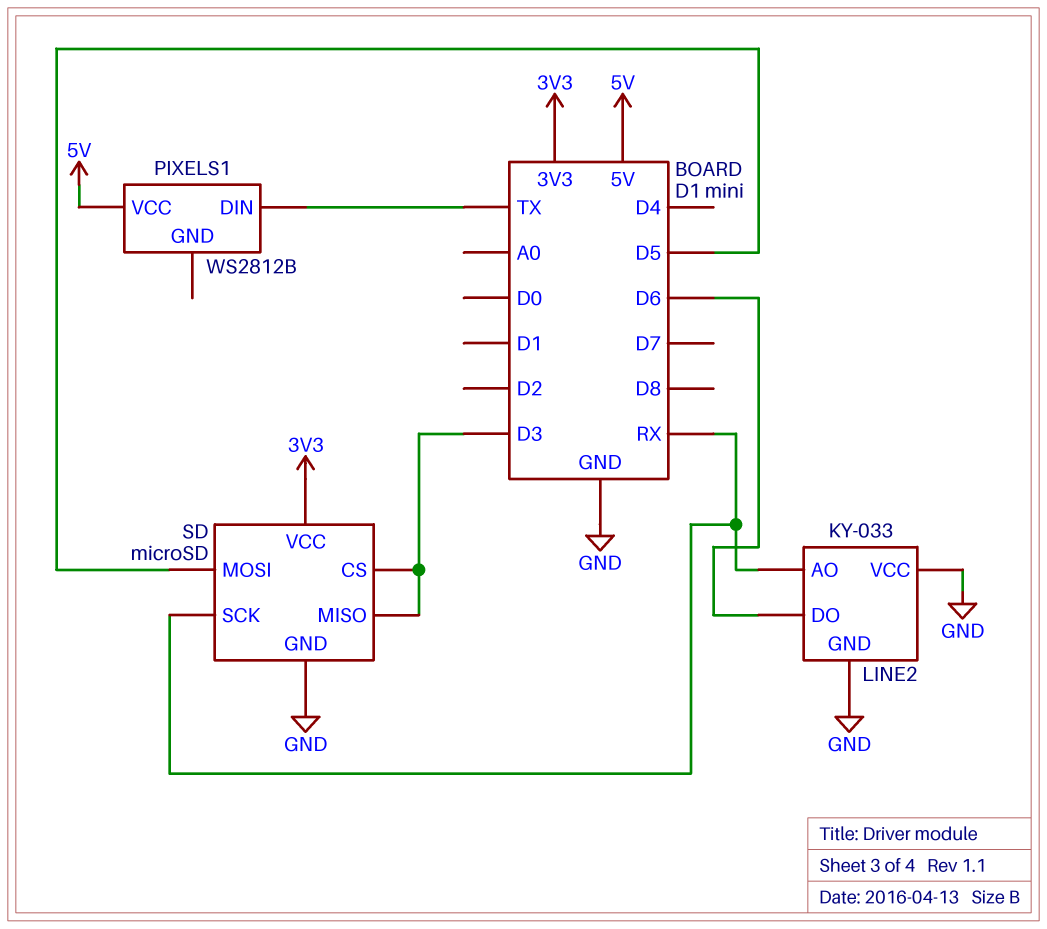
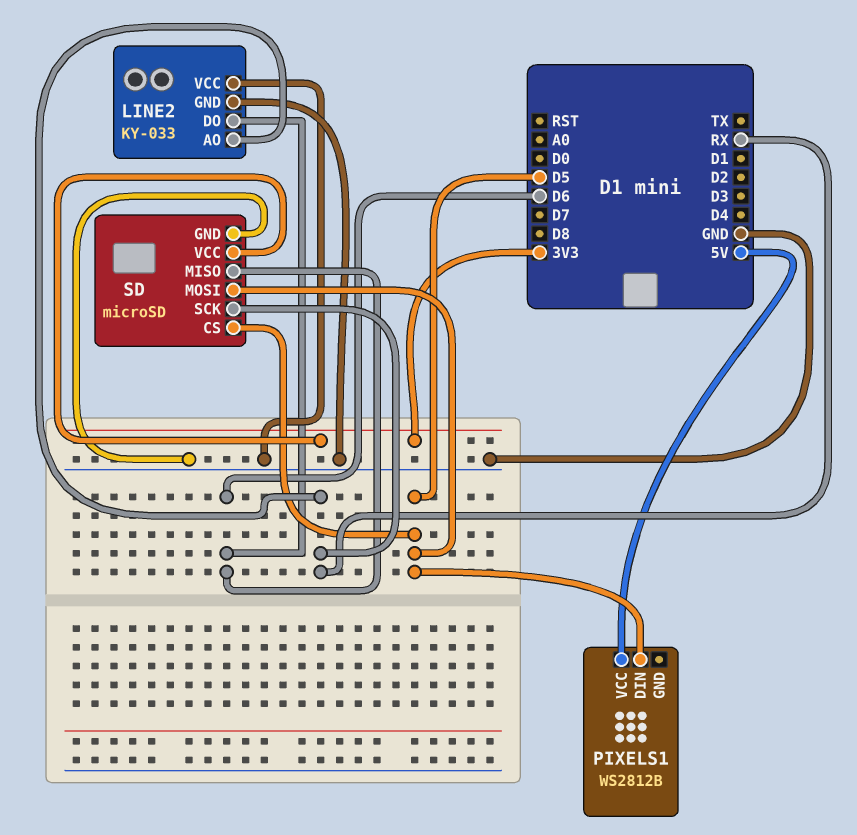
PIXELS1 pin DIN: TX -> D5
SD pin CS: D3 -> D5
SD pin MISO: D3 -> D6

